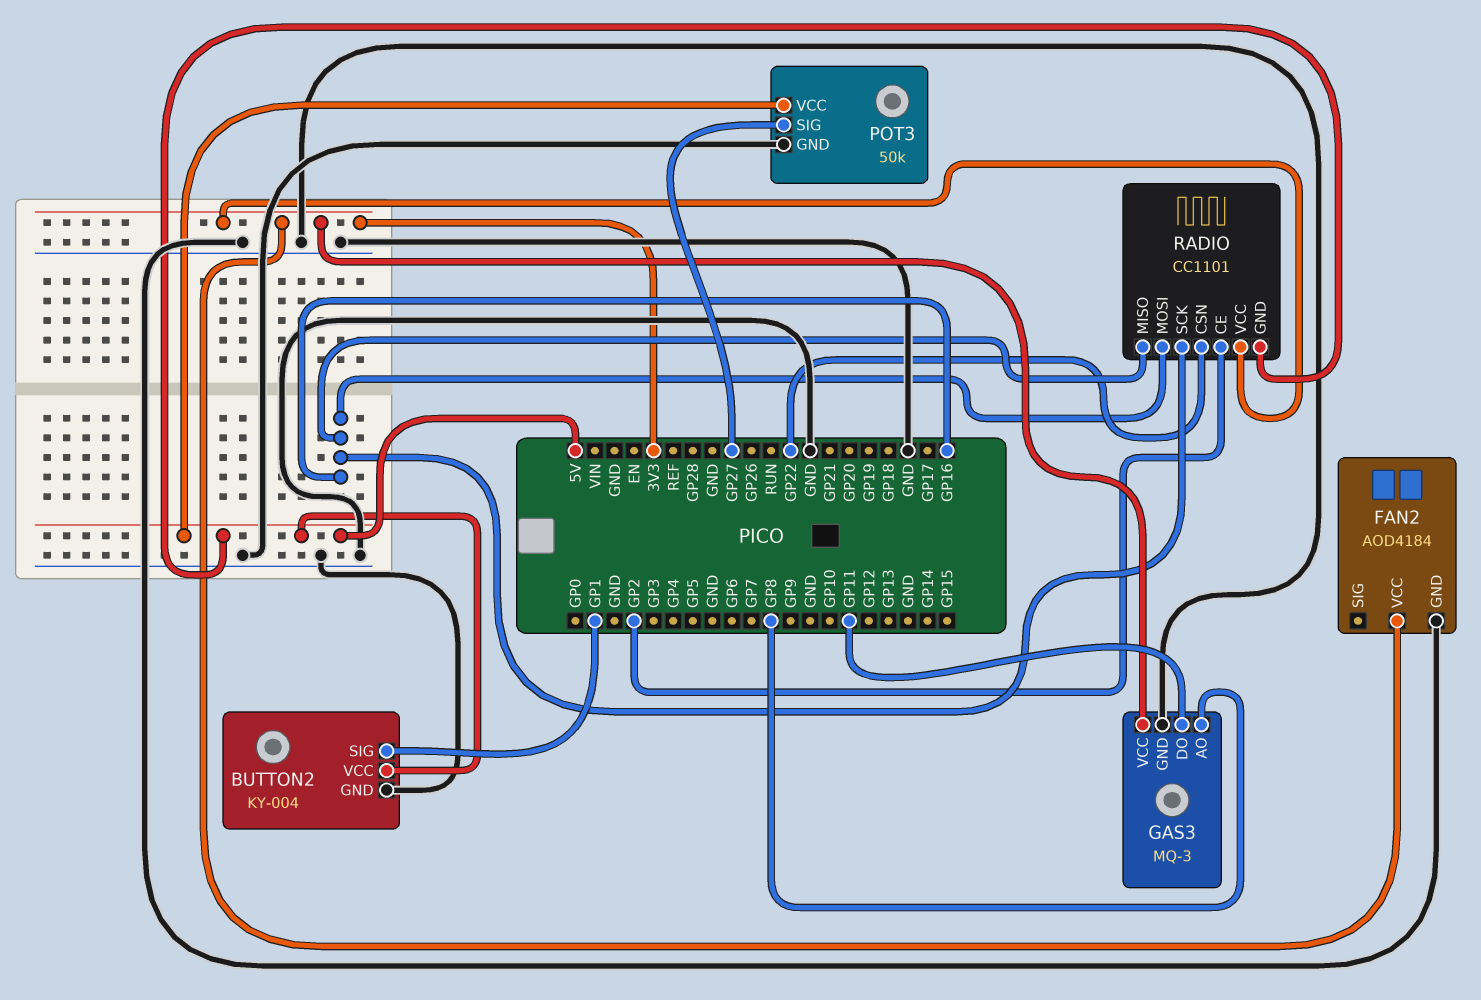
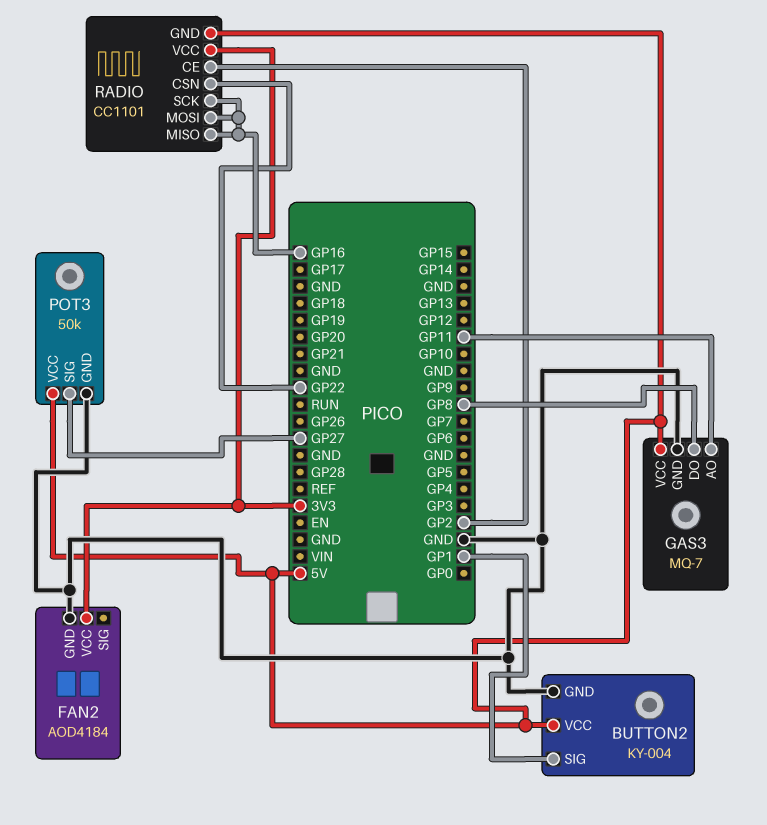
GAS3: MQ-3 -> MQ-7
GAS3 pin AO: GP8 -> GP11
GAS3 pin DO: GP11 -> GP8
GAS3 pin VCC: 3V3 -> 5V

